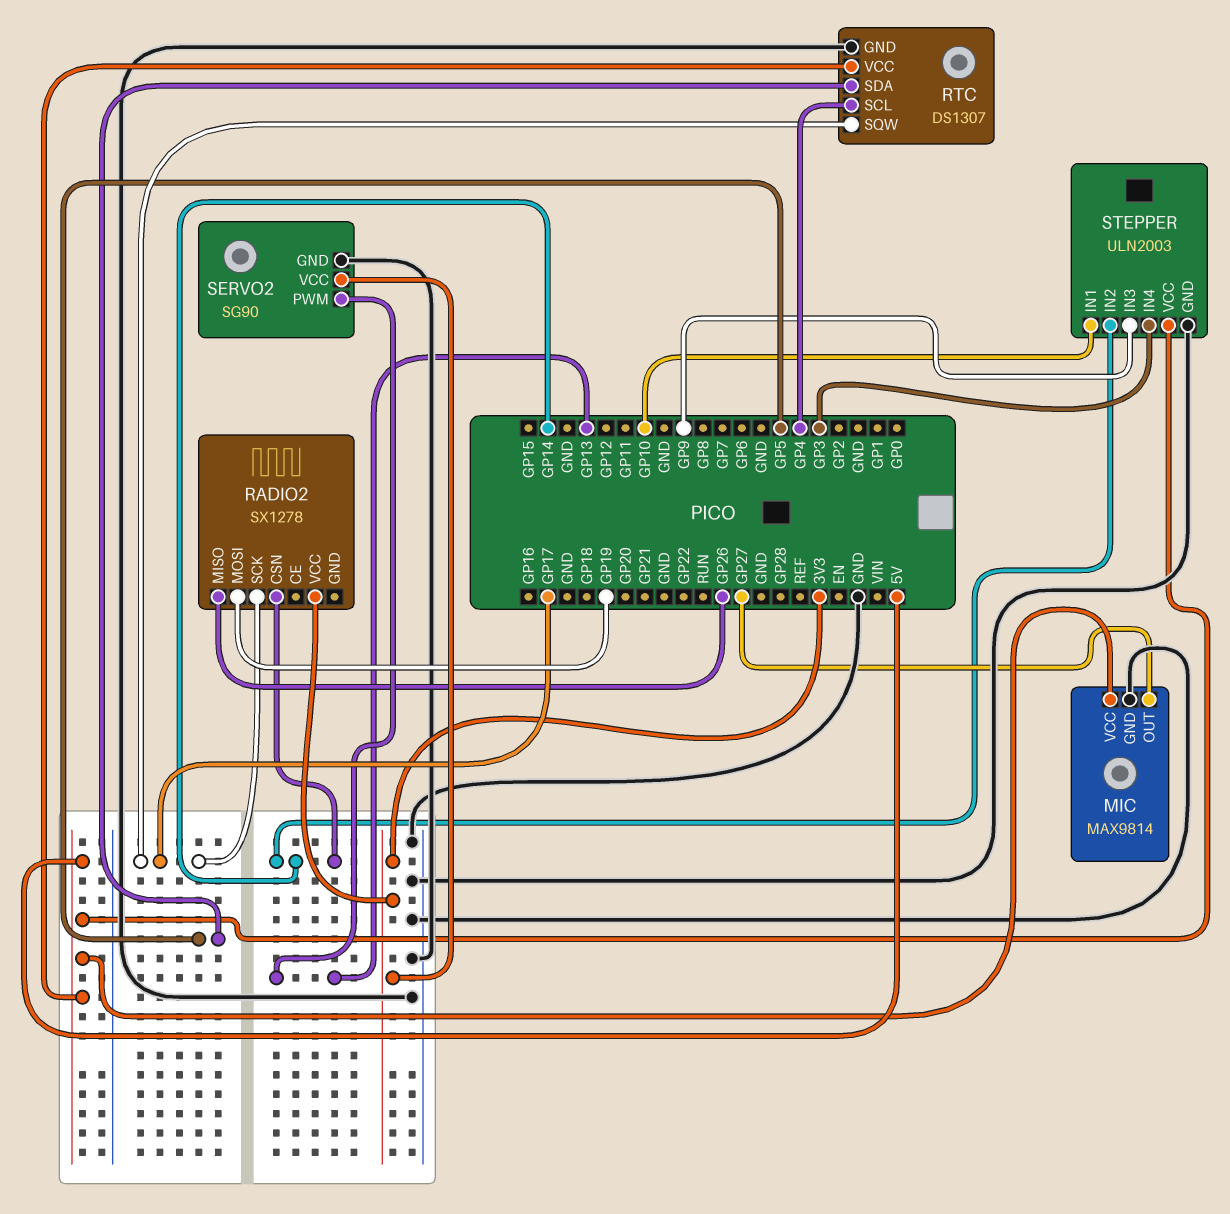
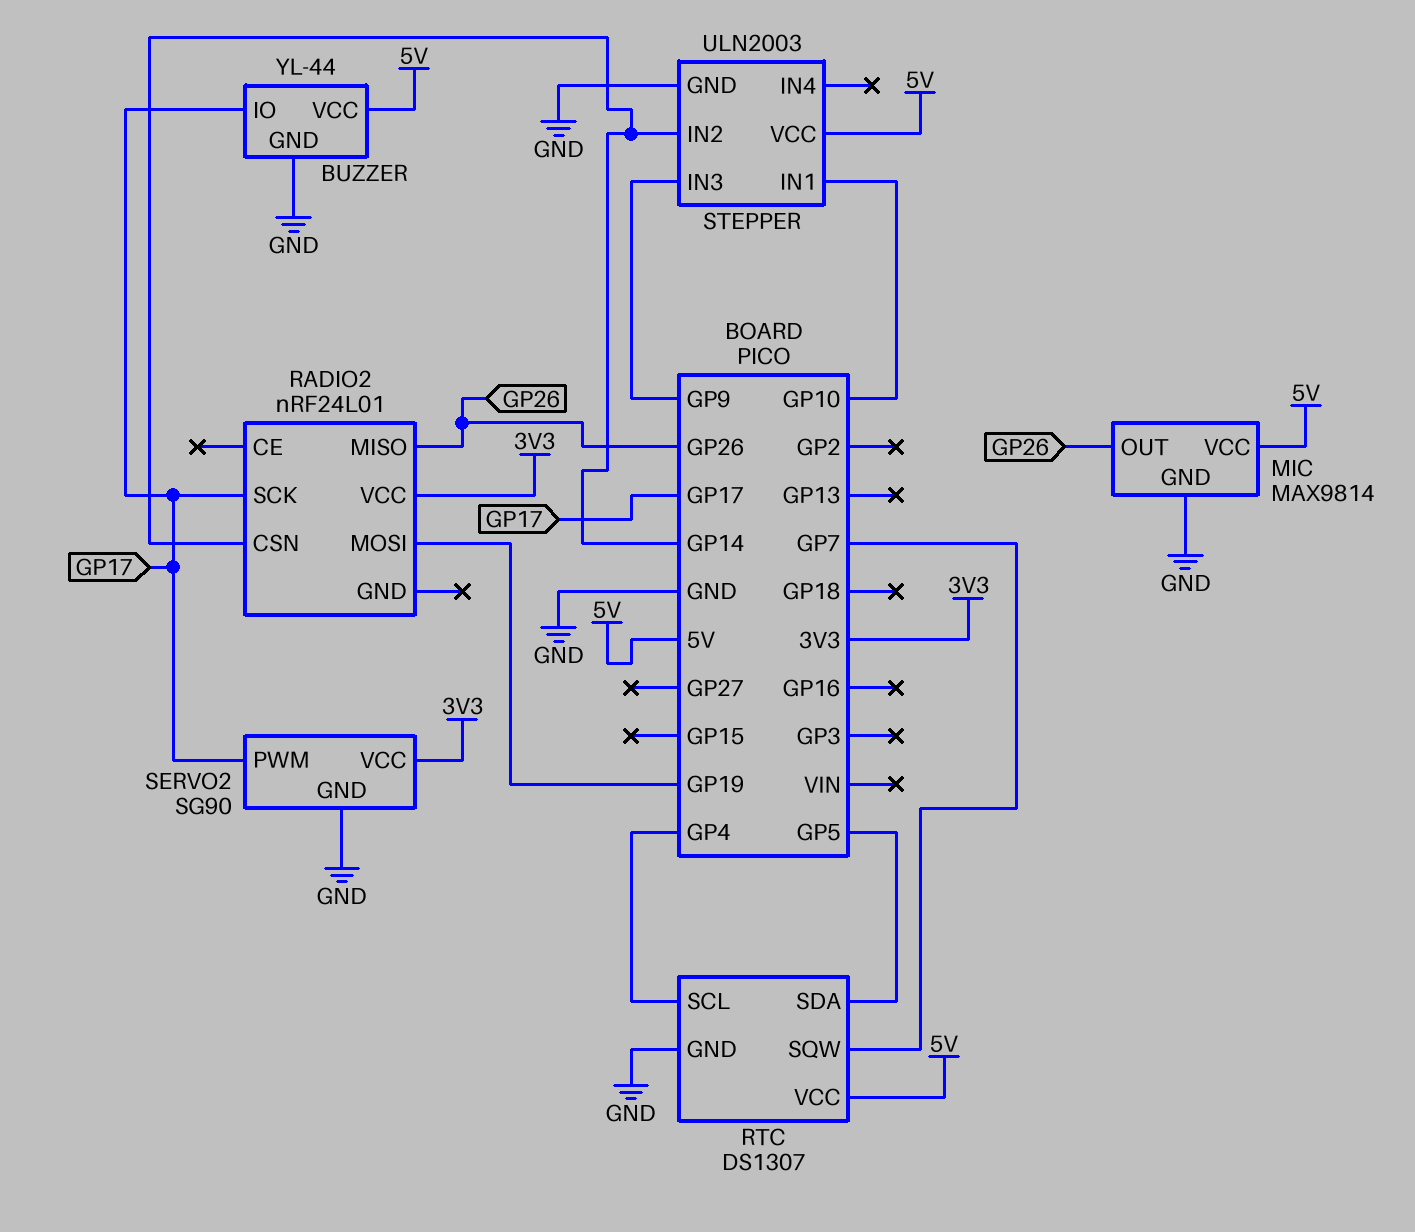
BUZZER: none -> YL-44
BUZZER pin GND: none -> GND
BUZZER pin IO: none -> GP17
BUZZER pin VCC: none -> 5V
MIC pin OUT: GP27 -> GP26
RADIO2: SX1278 -> nRF24L01
RTC pin SQW: GP17 -> GP7
SERVO2 pin PWM: GP13 -> GP17
STEPPER pin IN4: GP3 -> none

